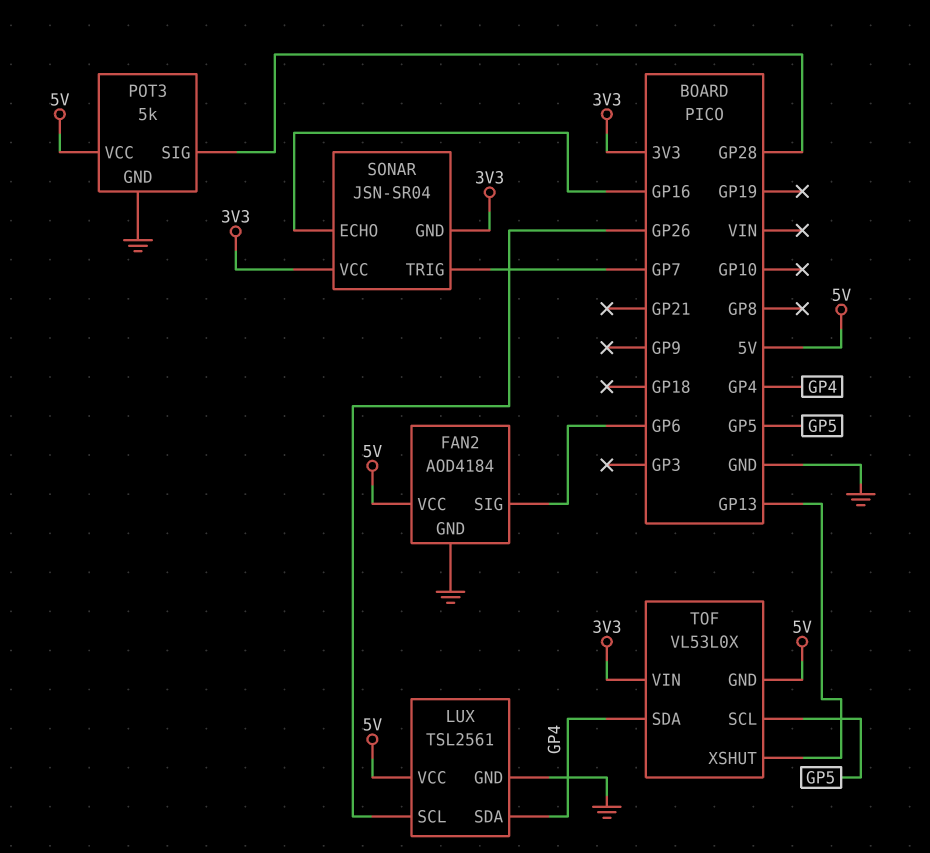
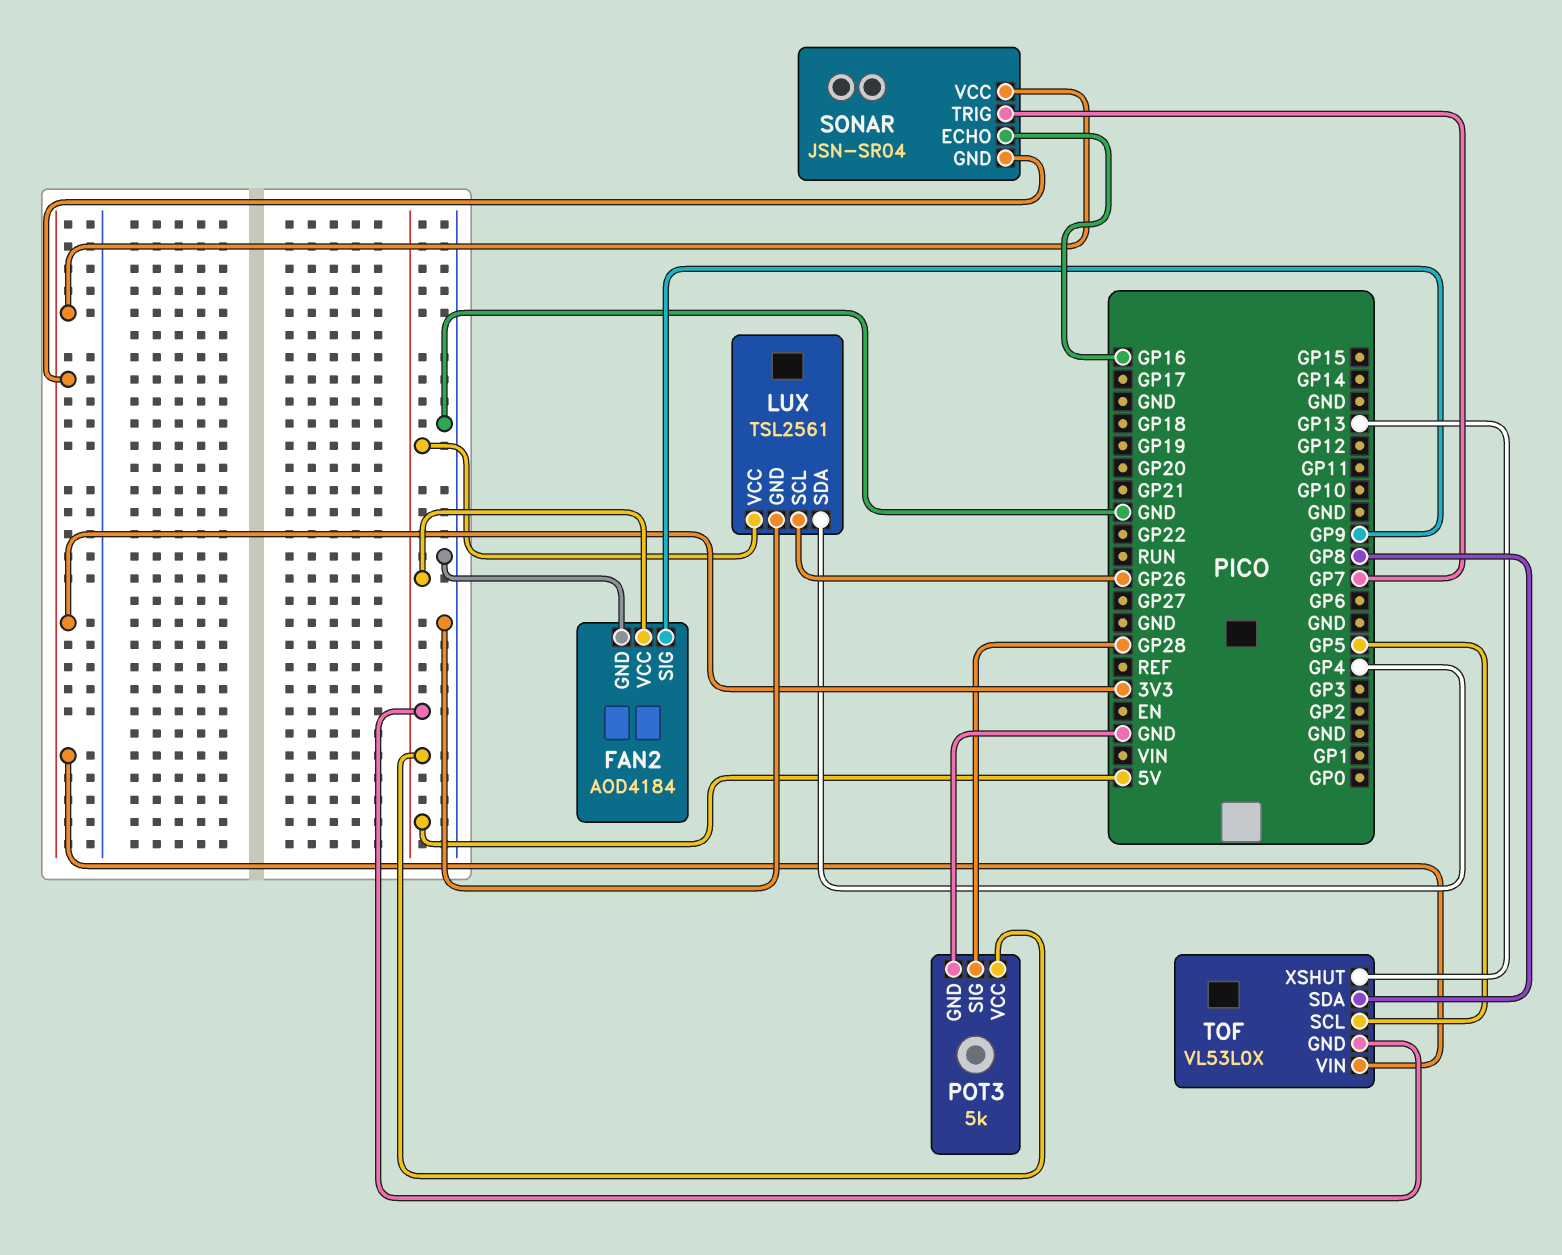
FAN2 pin SIG: GP6 -> GP9
TOF pin SDA: GP4 -> GP8

